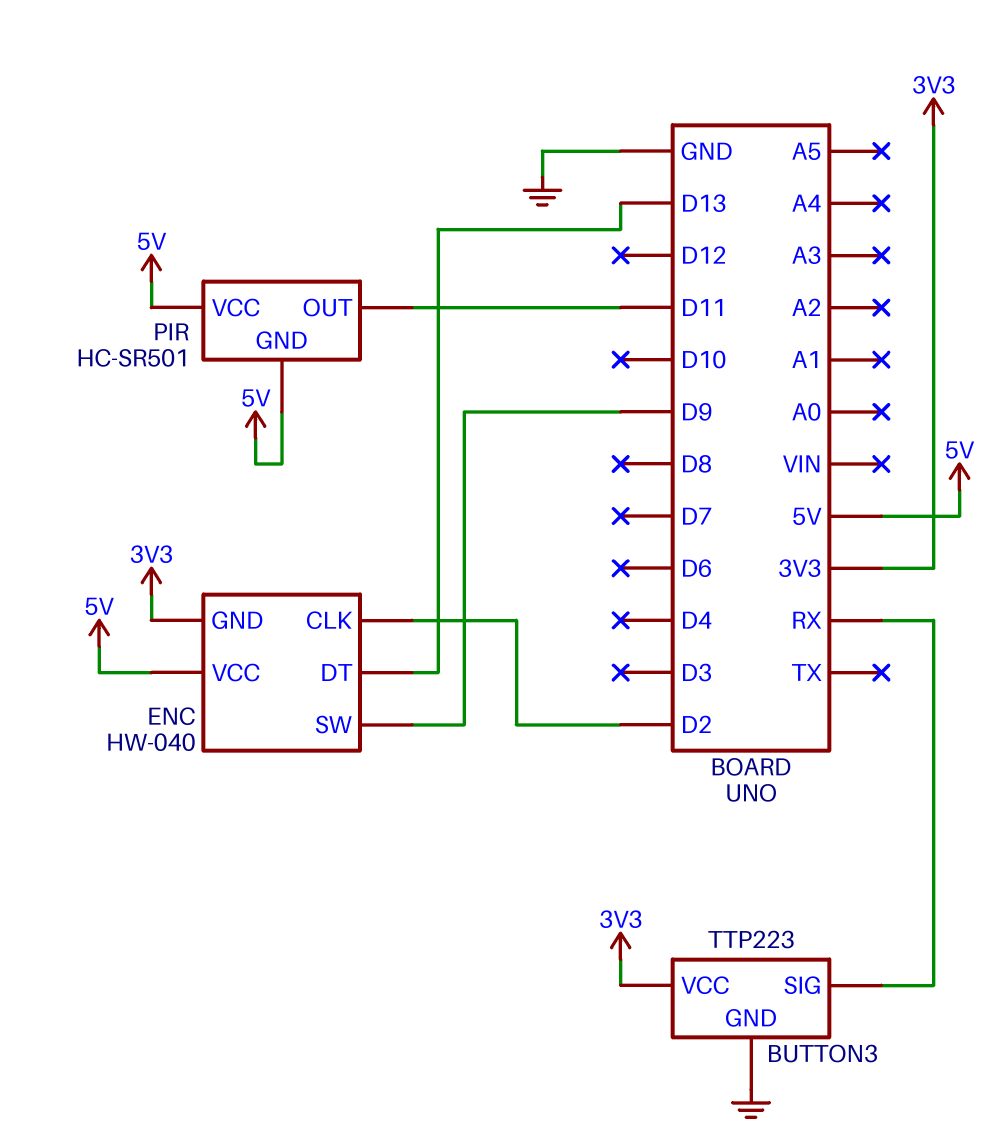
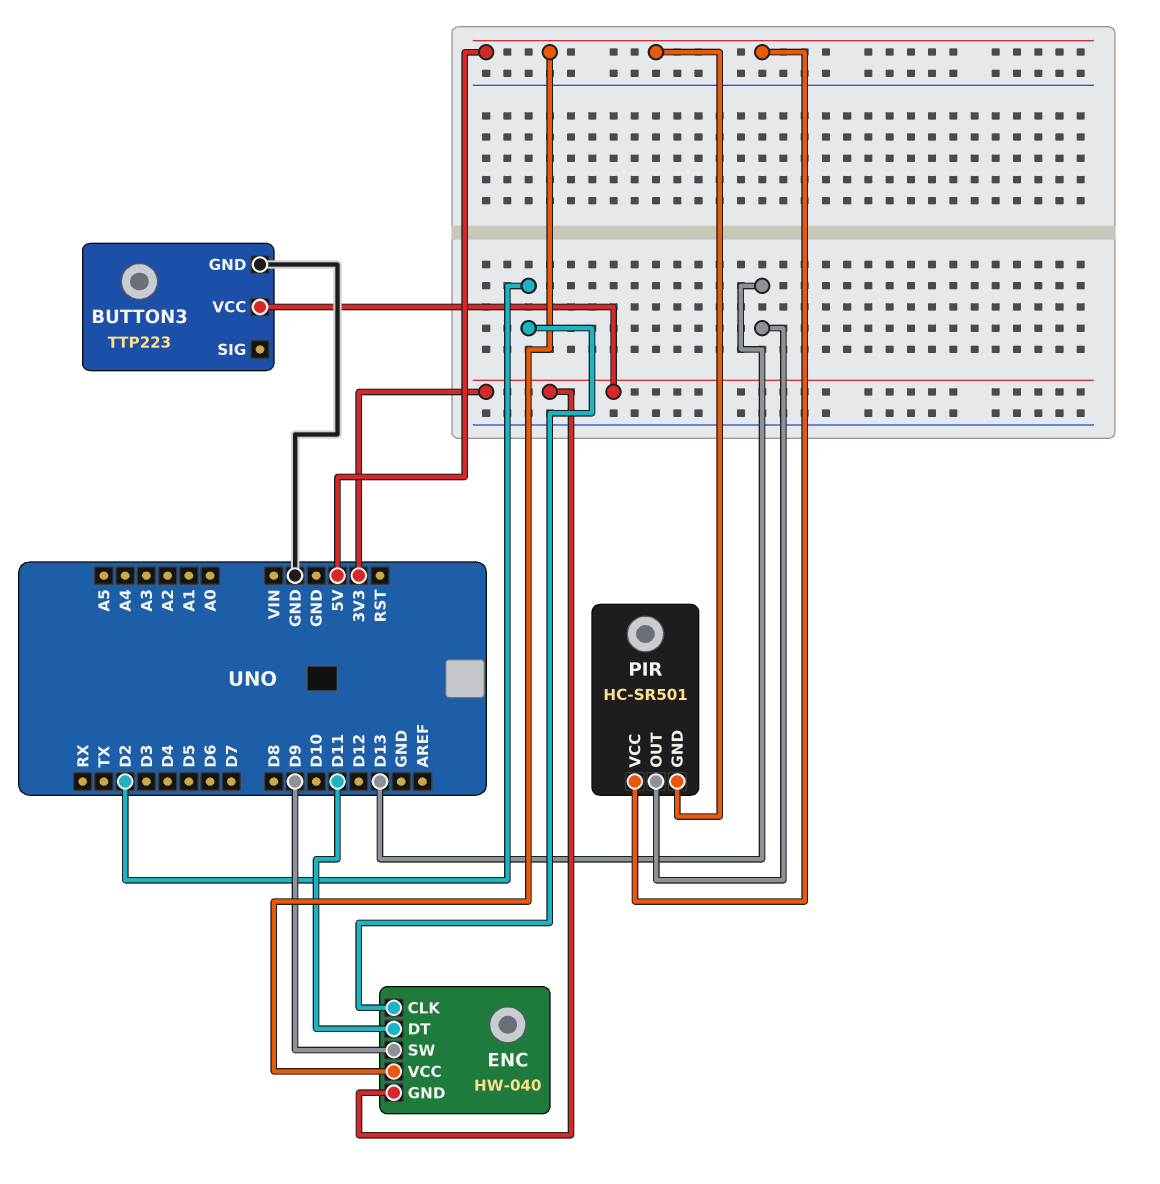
BUTTON3 pin SIG: RX -> none
ENC pin DT: D13 -> D11
PIR pin OUT: D11 -> D13

